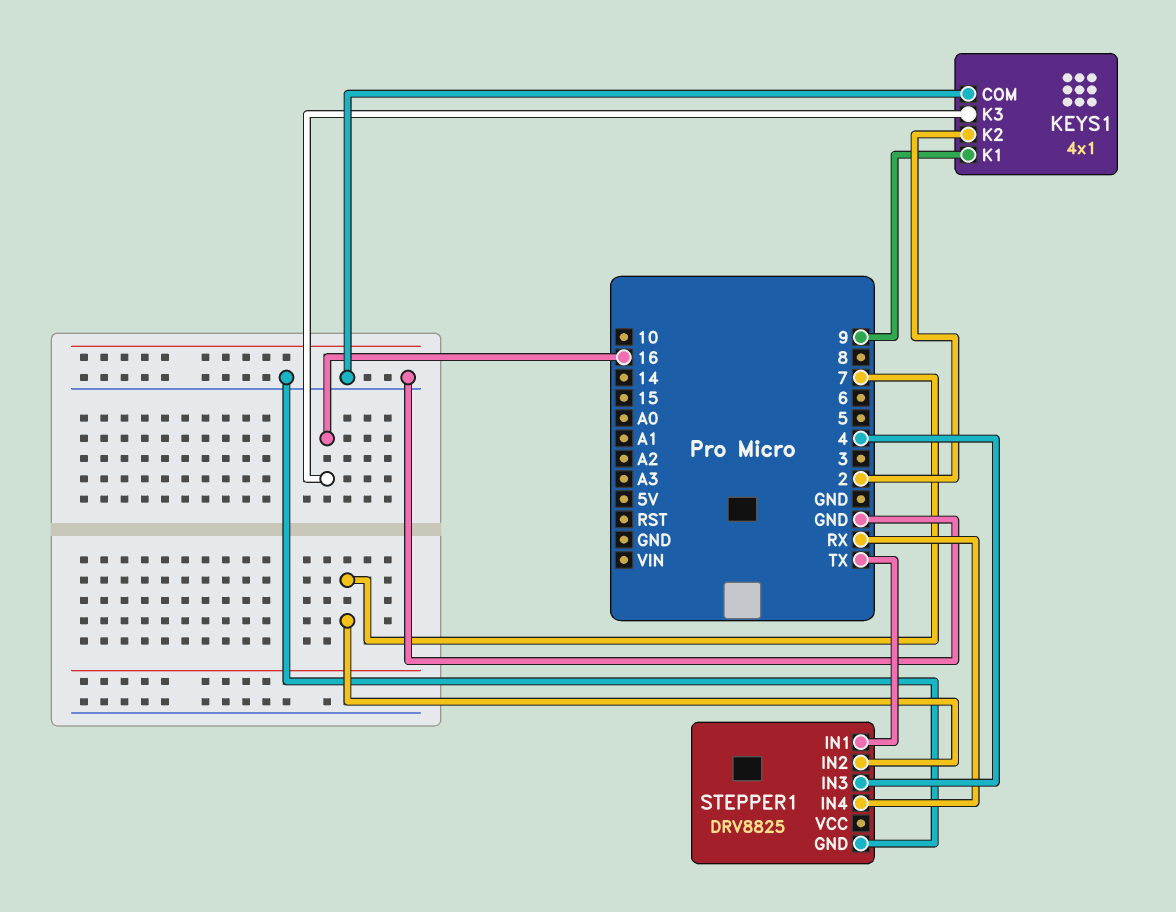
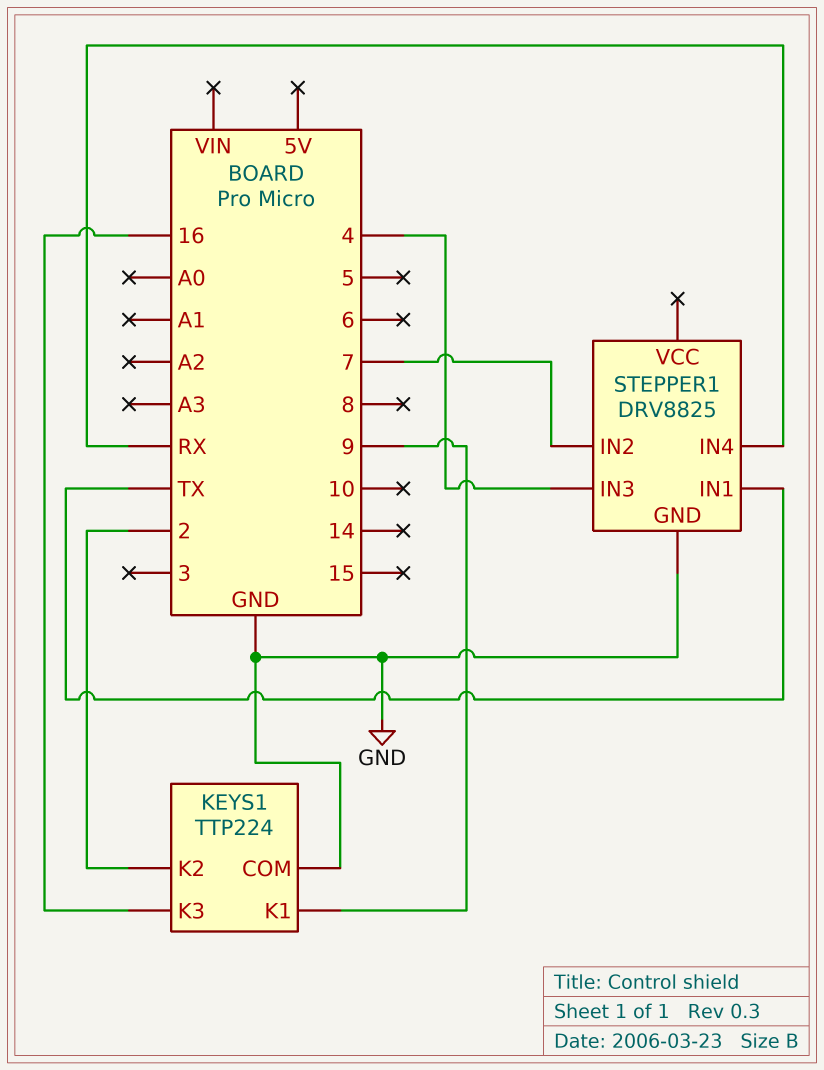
KEYS1: 4x1 -> TTP224

